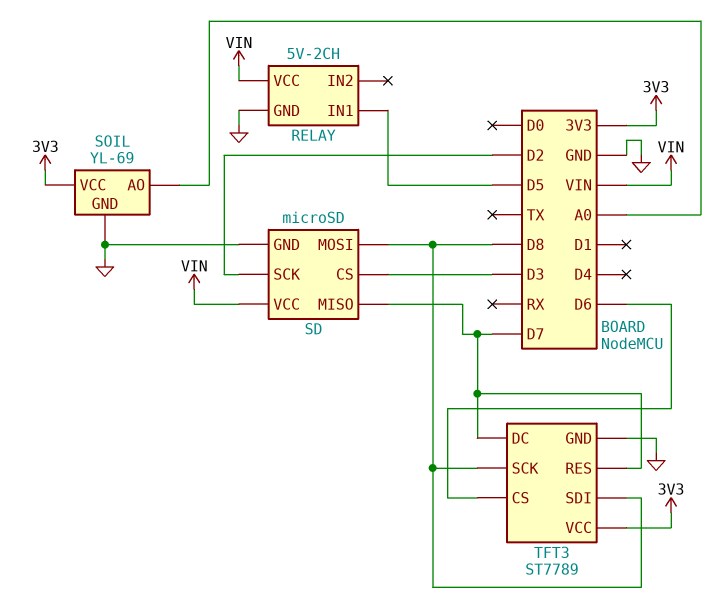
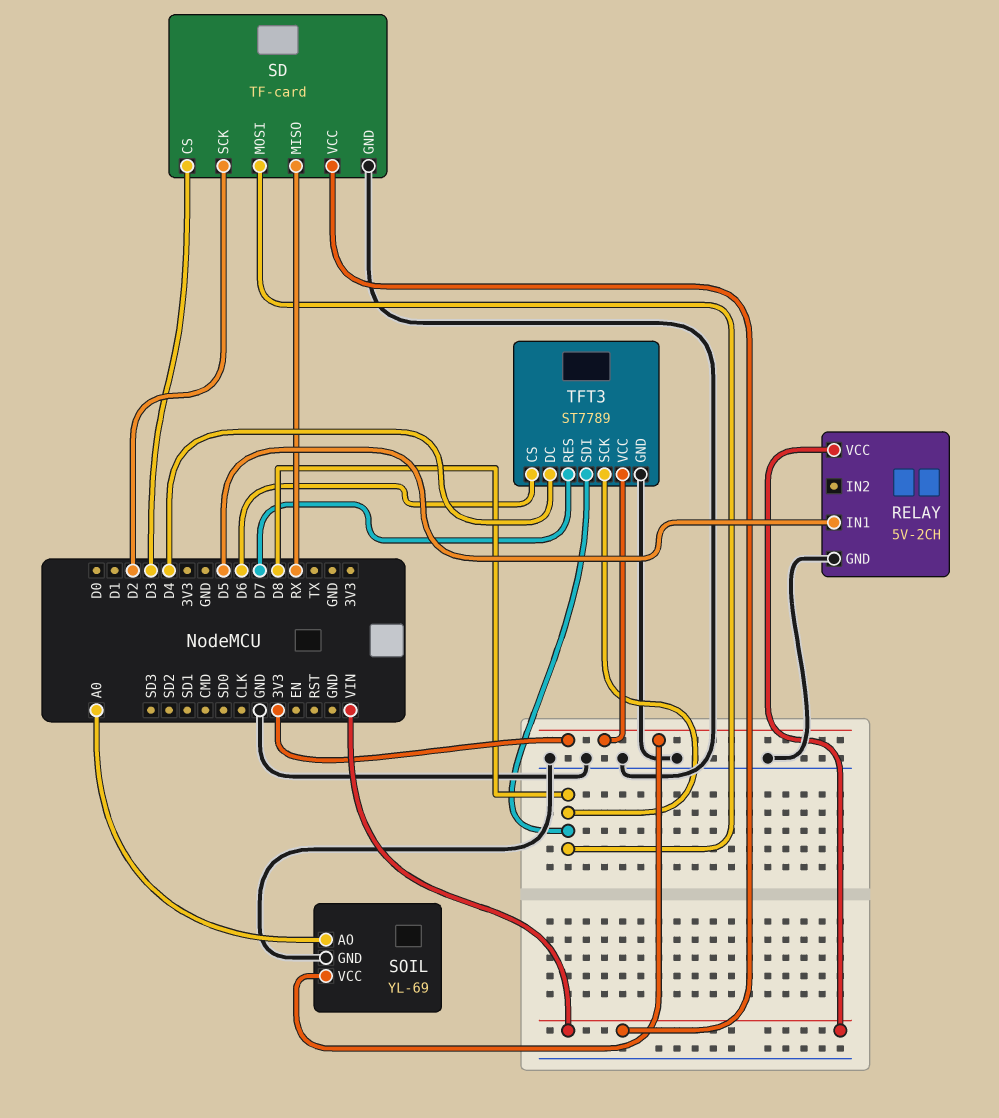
SD: microSD -> TF-card
SD pin MISO: D7 -> RX
TFT3 pin DC: D7 -> D4

